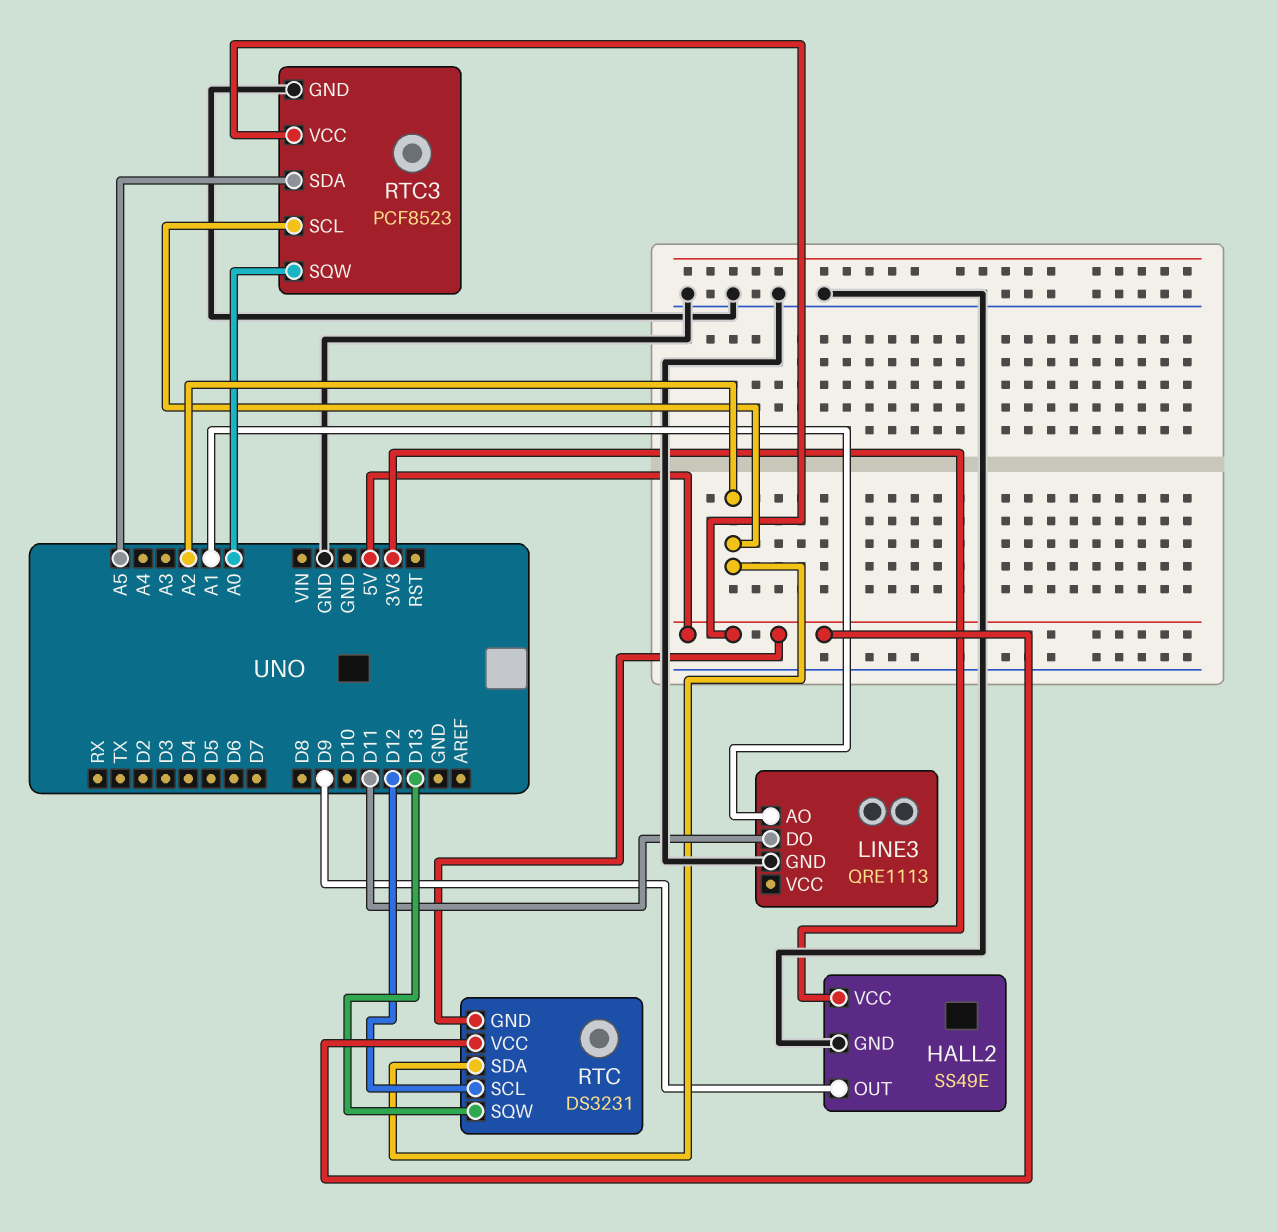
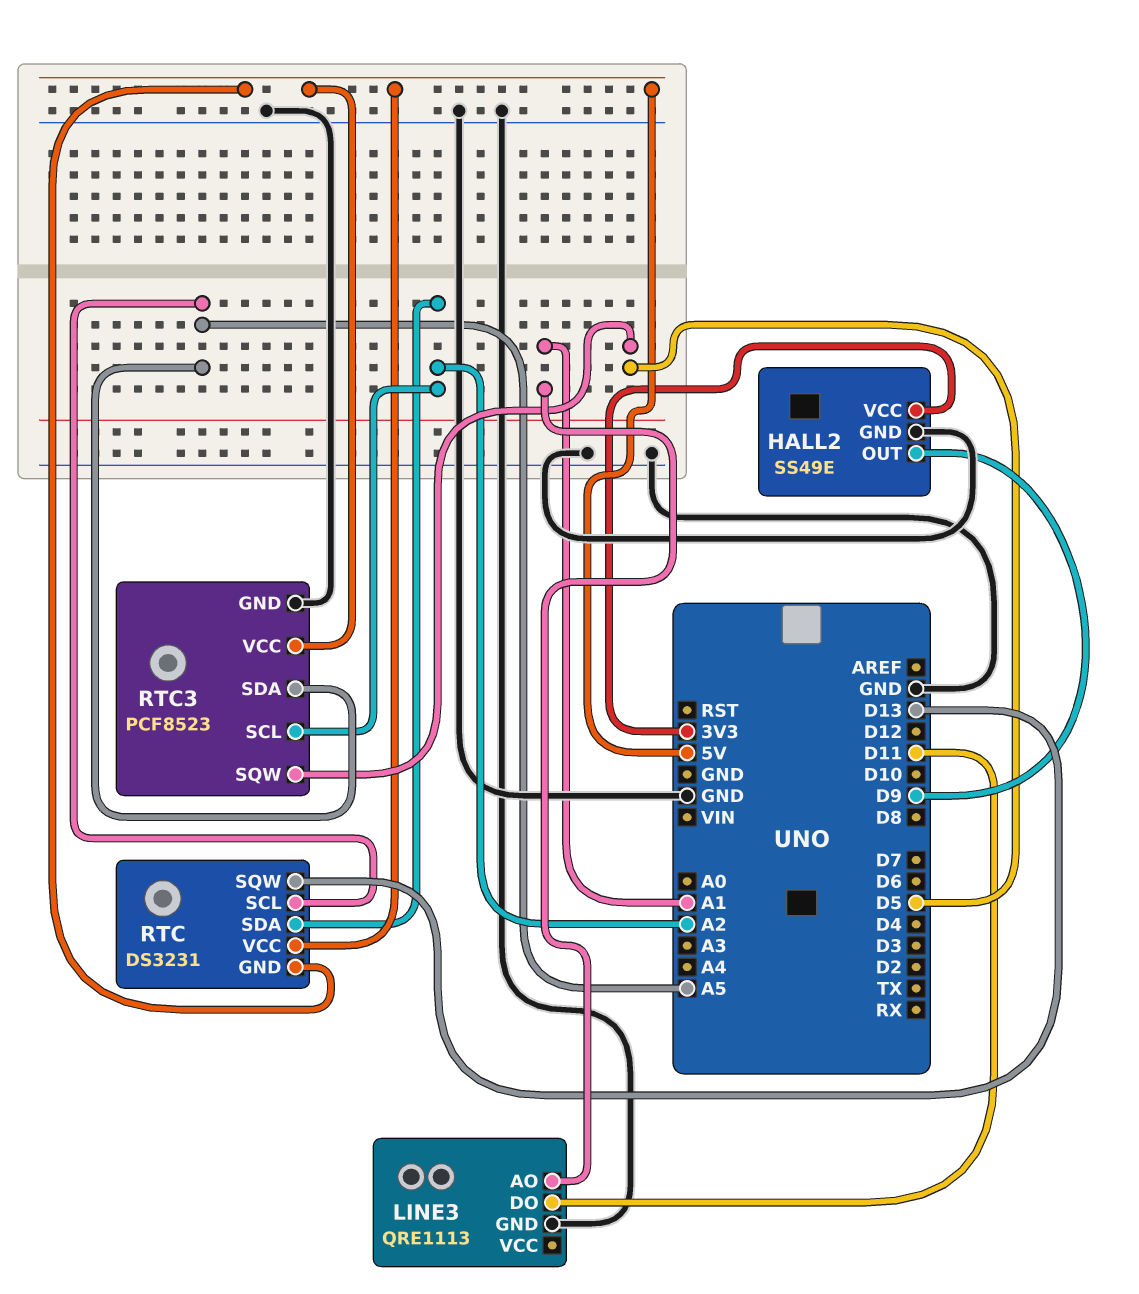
RTC pin SCL: D12 -> A5
RTC3 pin SQW: A0 -> D5

